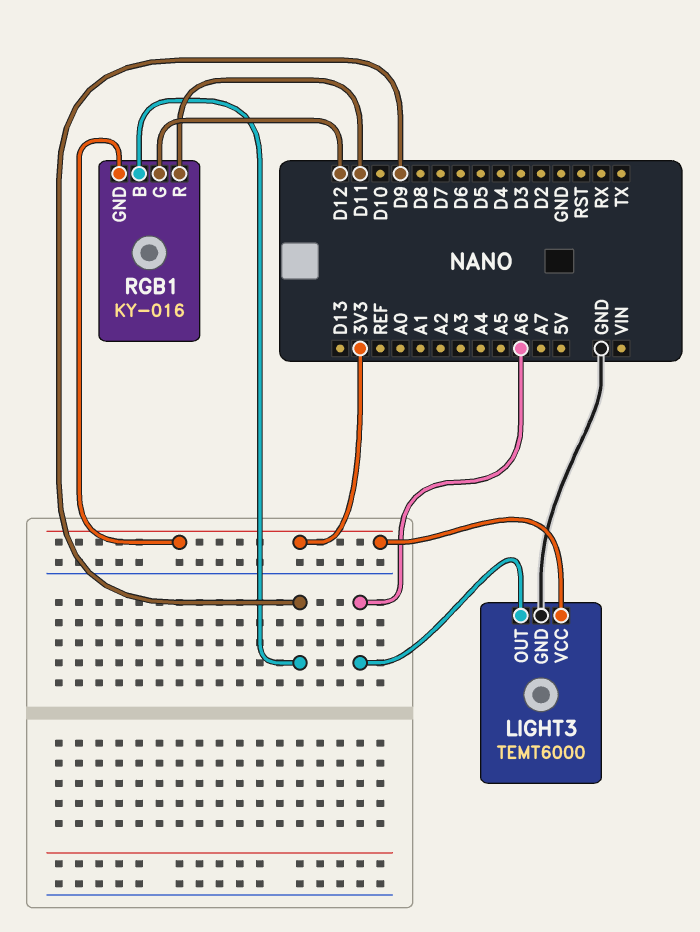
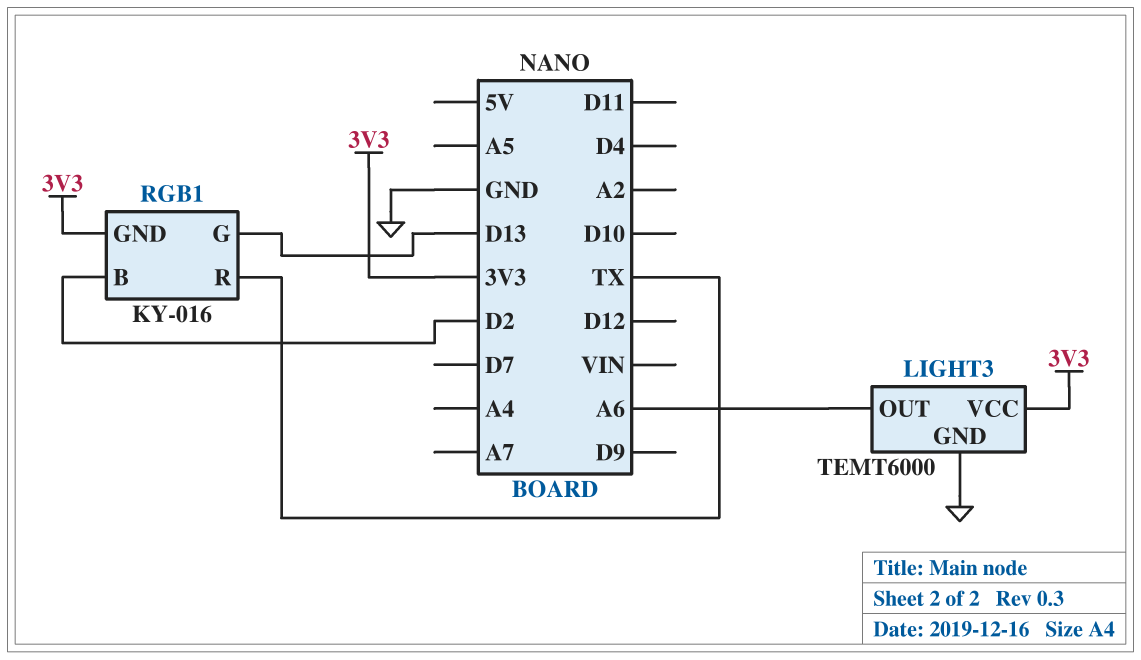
RGB1 pin B: D9 -> D2
RGB1 pin G: D12 -> D13
RGB1 pin R: D11 -> TX

